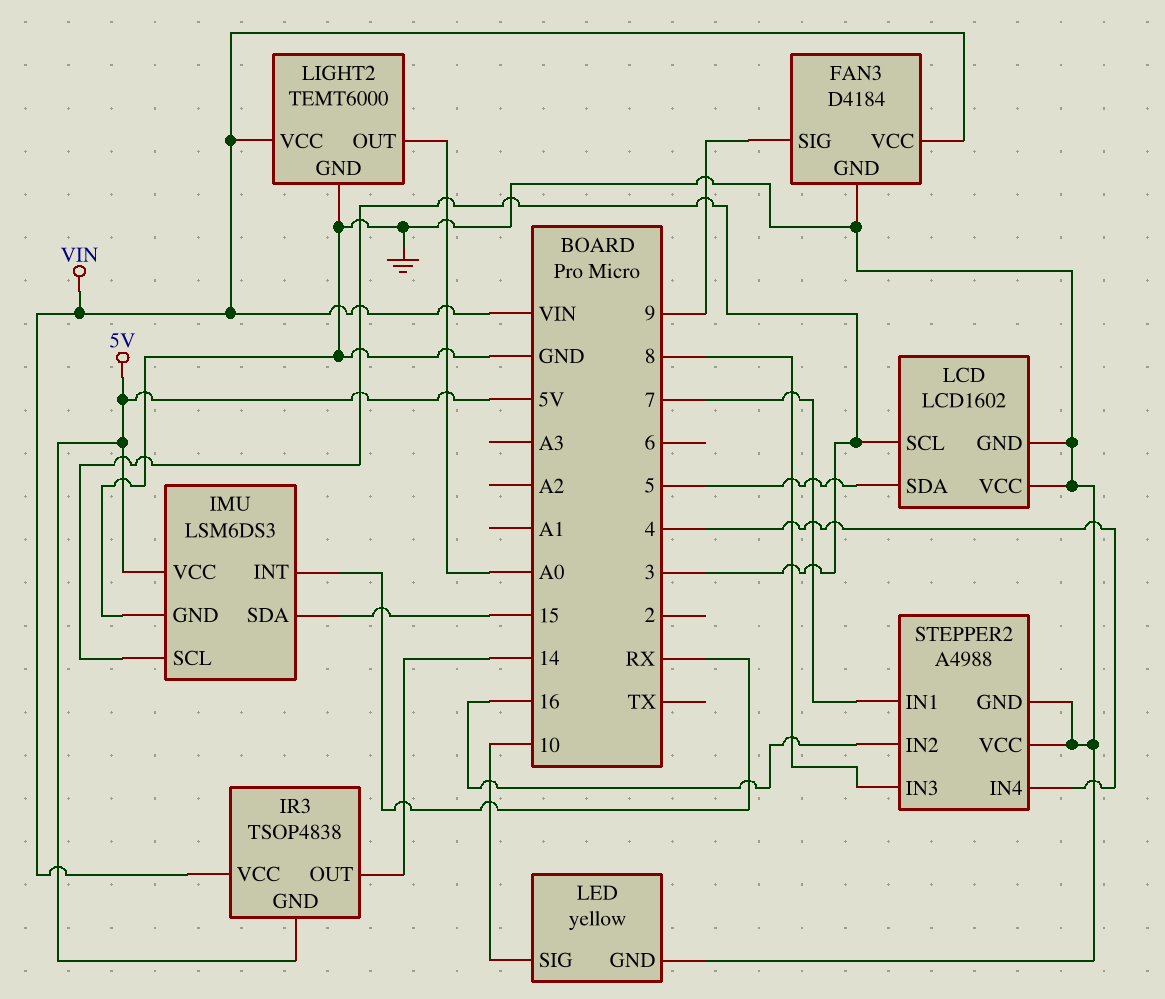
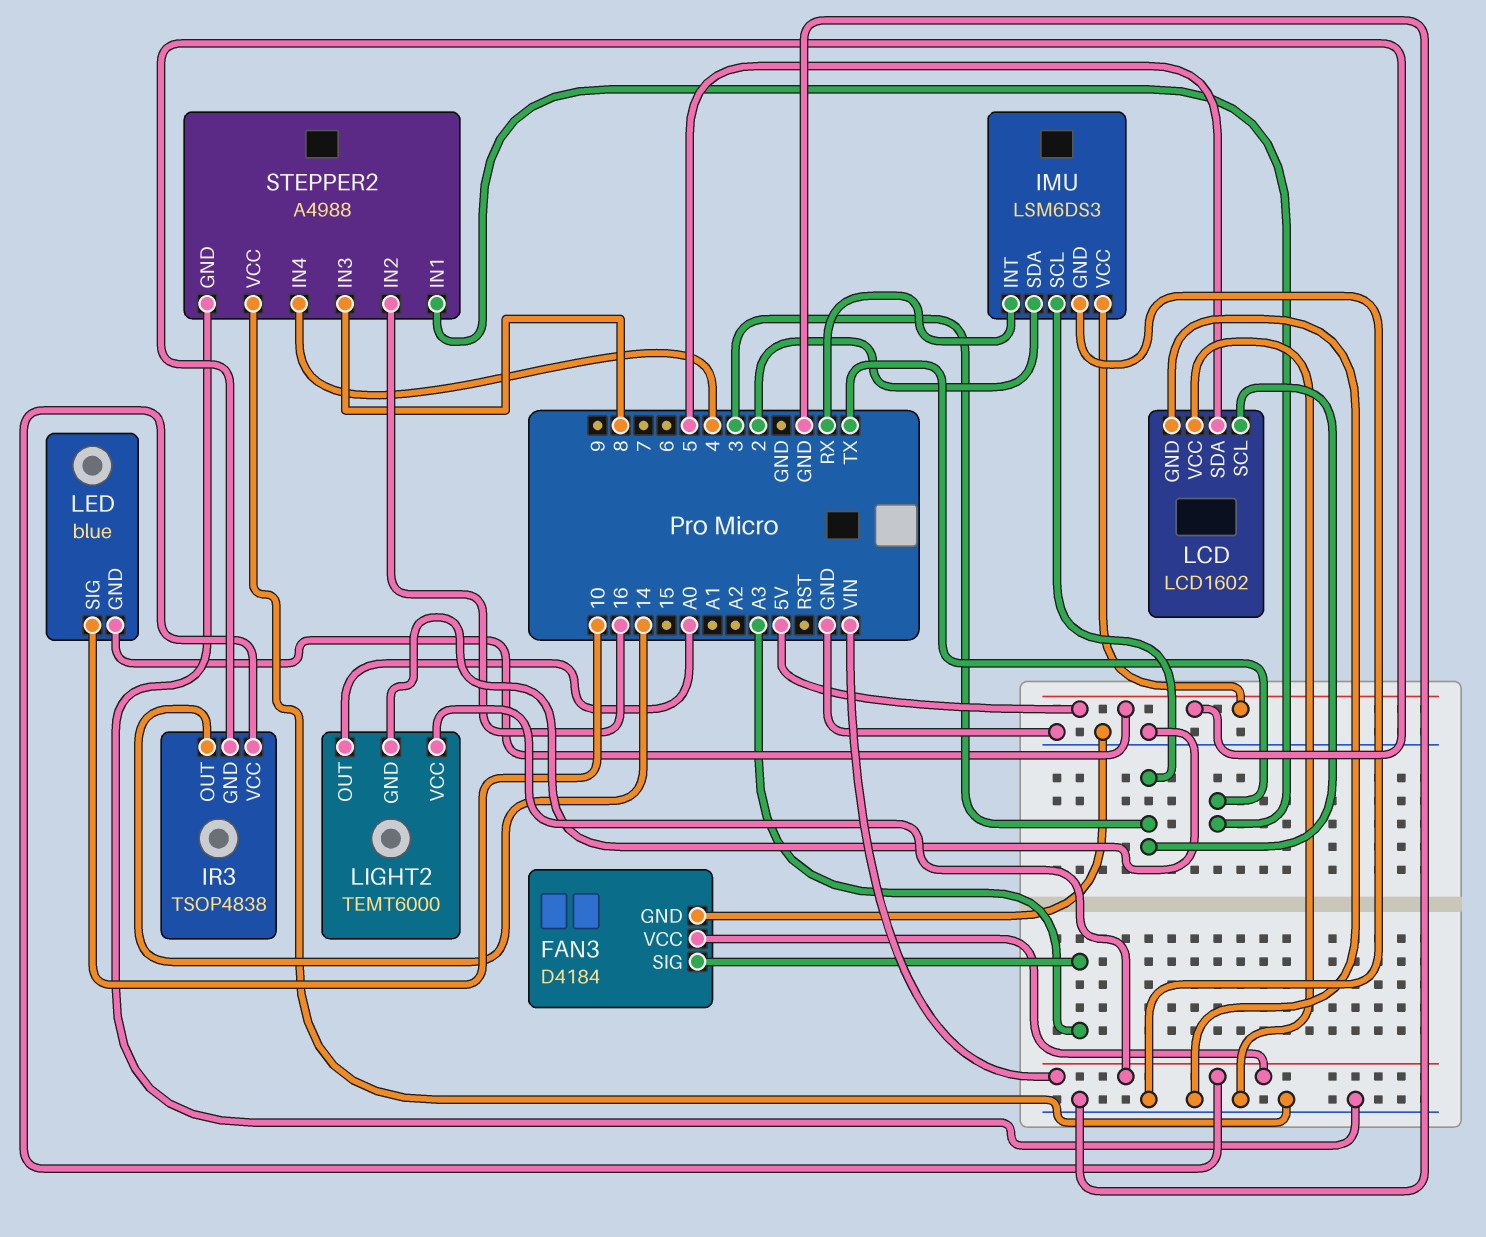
FAN3 pin SIG: 9 -> A3
IMU pin SDA: 15 -> 2
LED: yellow -> blue
LED pin GND: GND -> 5V
STEPPER2 pin IN1: 7 -> TX

